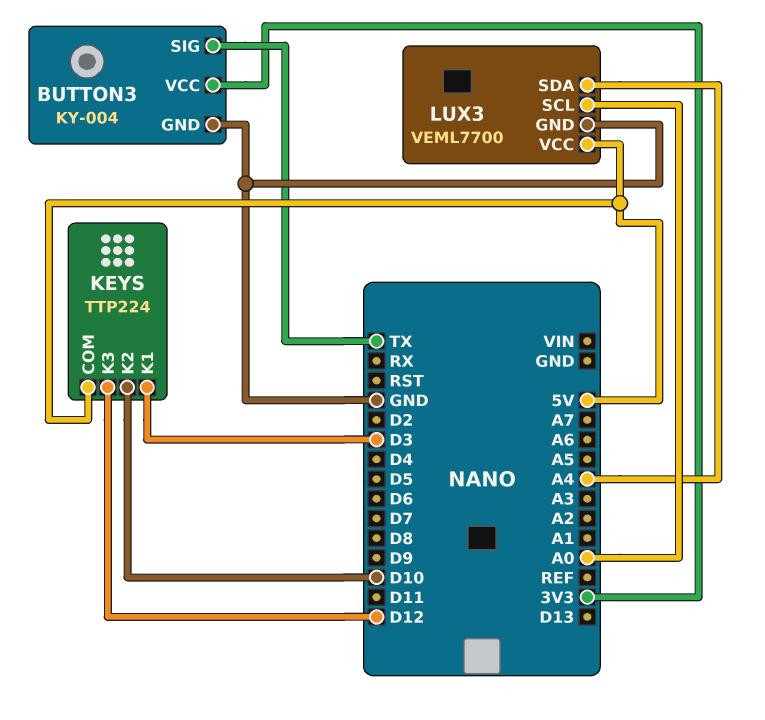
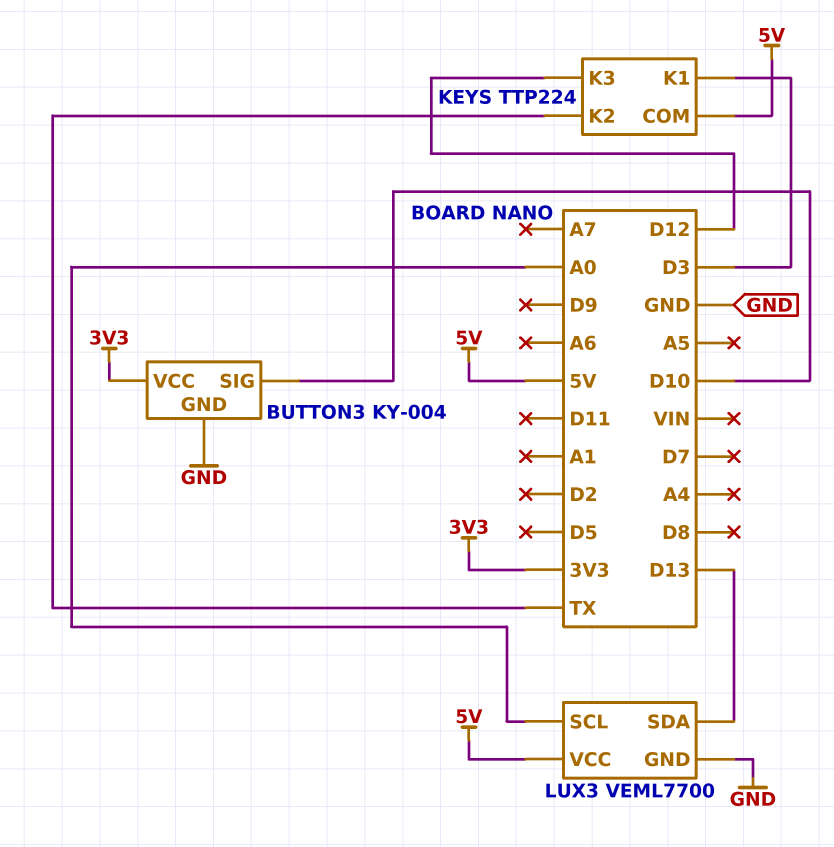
BUTTON3 pin SIG: TX -> D10
KEYS pin K2: D10 -> TX
LUX3 pin SDA: A4 -> D13

